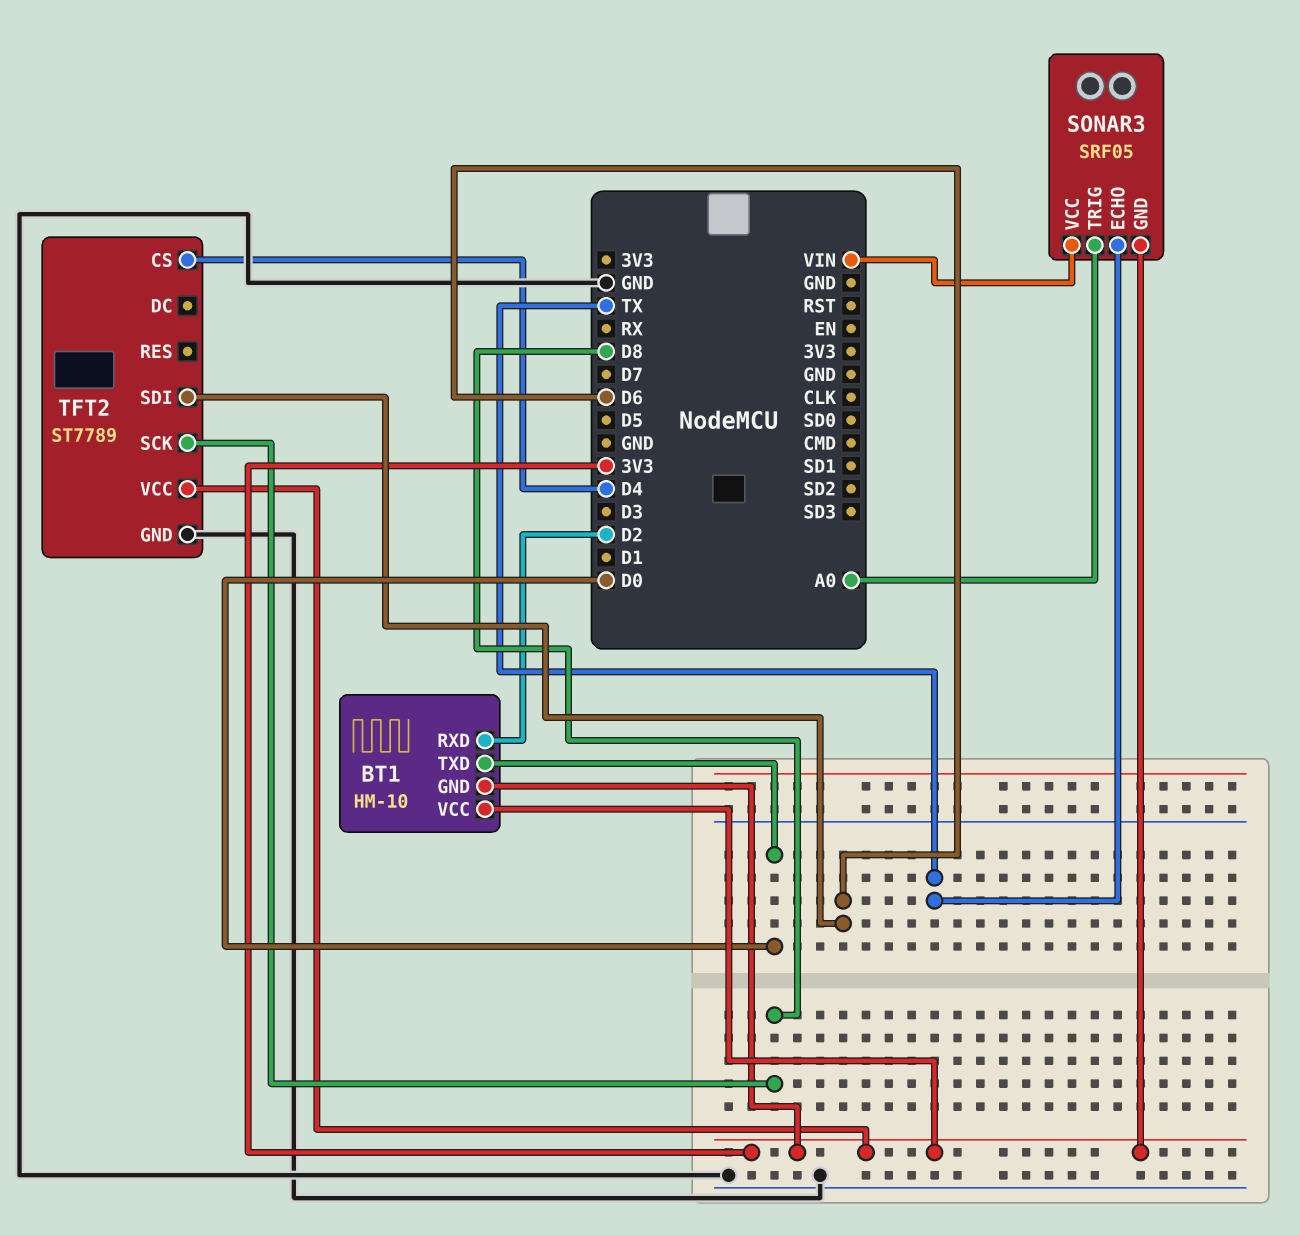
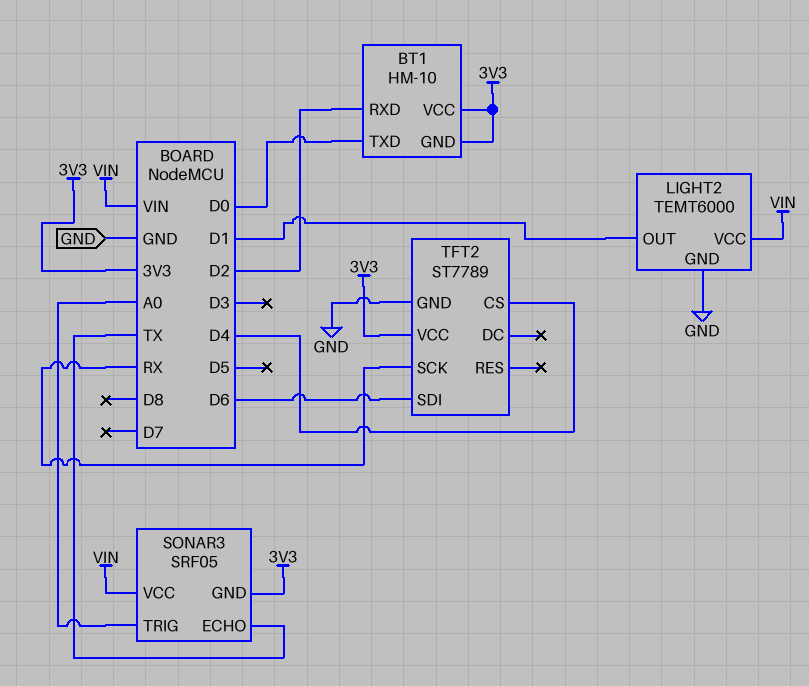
LIGHT2: none -> TEMT6000
LIGHT2 pin GND: none -> GND
LIGHT2 pin OUT: none -> D1
LIGHT2 pin VCC: none -> VIN
TFT2 pin SCK: D8 -> RX

